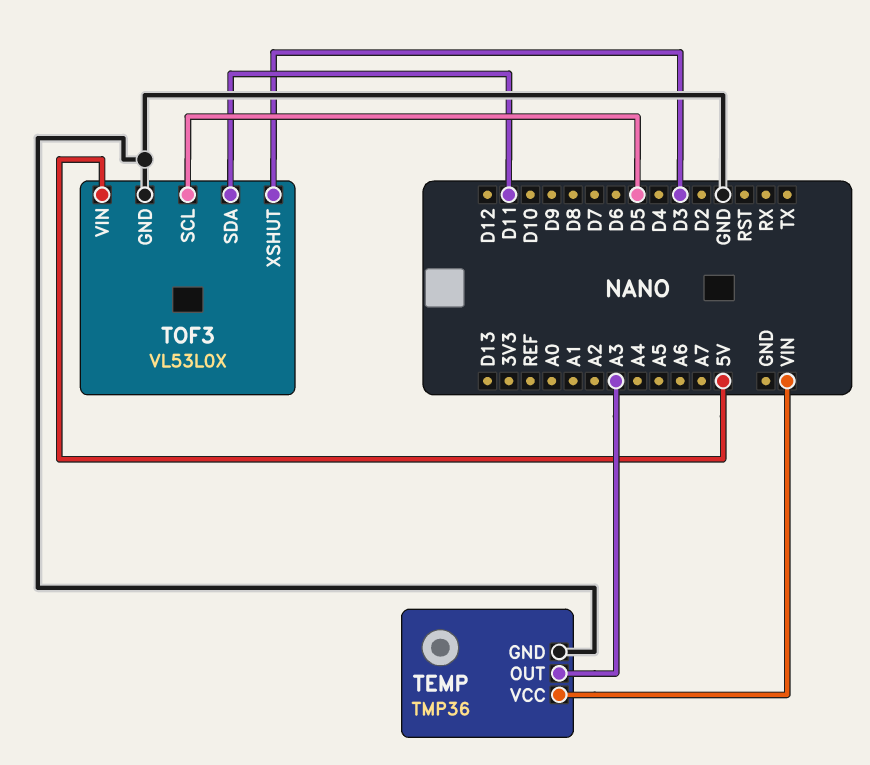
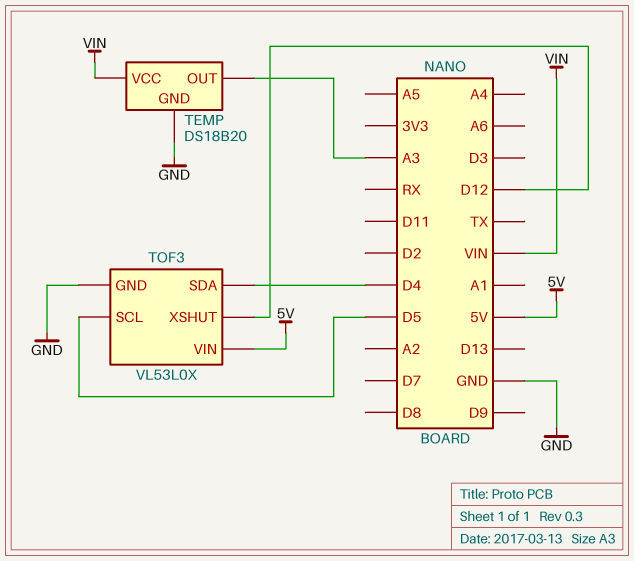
TEMP: TMP36 -> DS18B20
TOF3 pin SDA: D11 -> D4
TOF3 pin XSHUT: D3 -> D12

